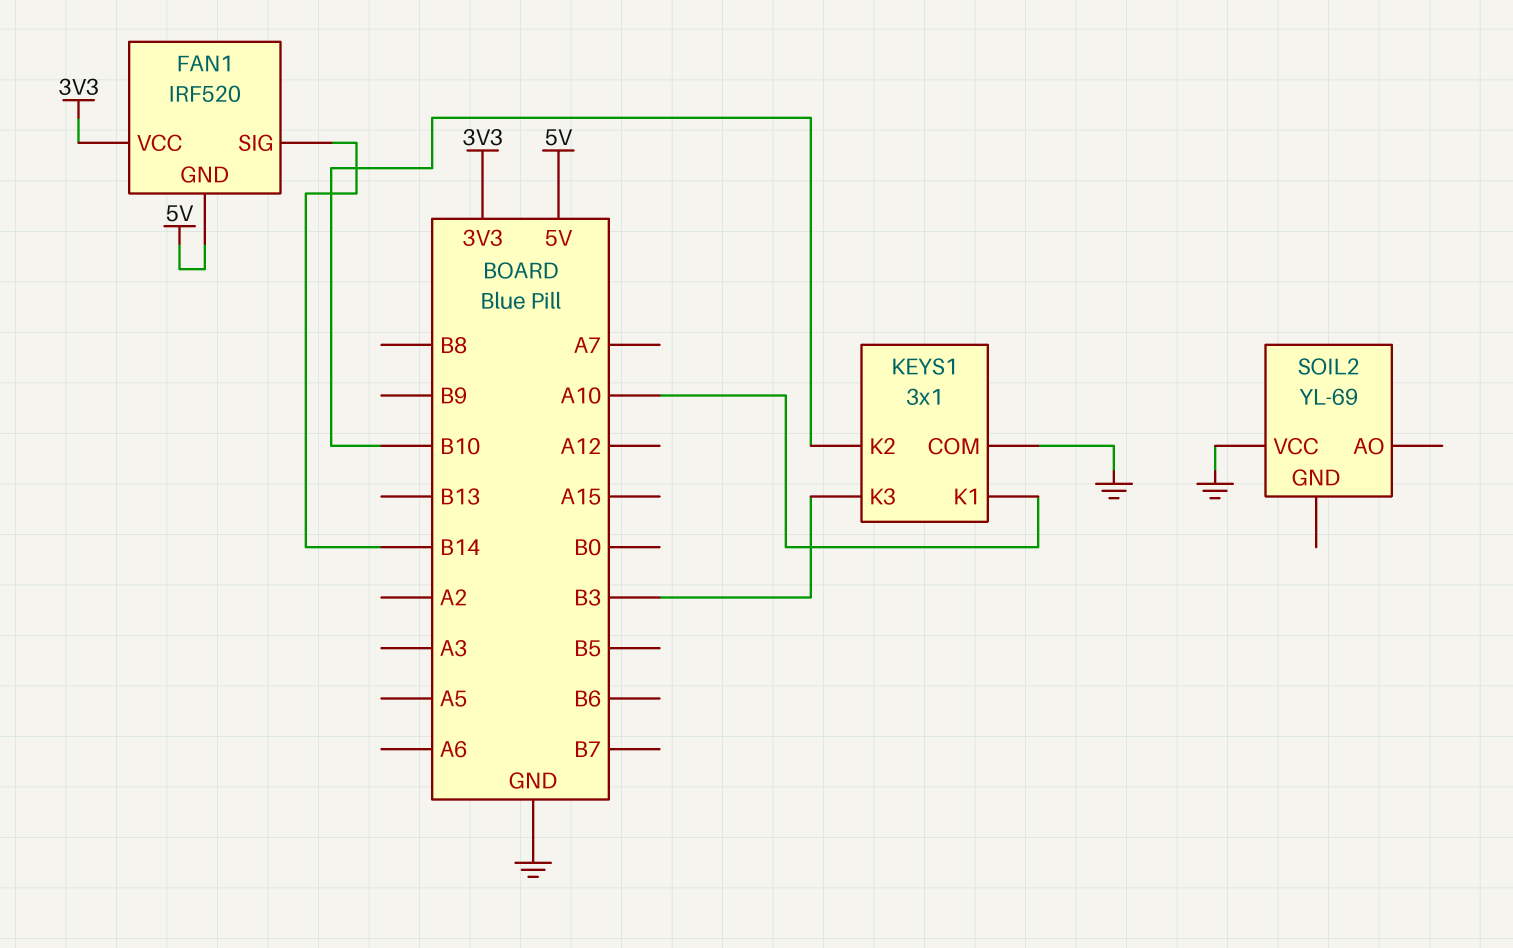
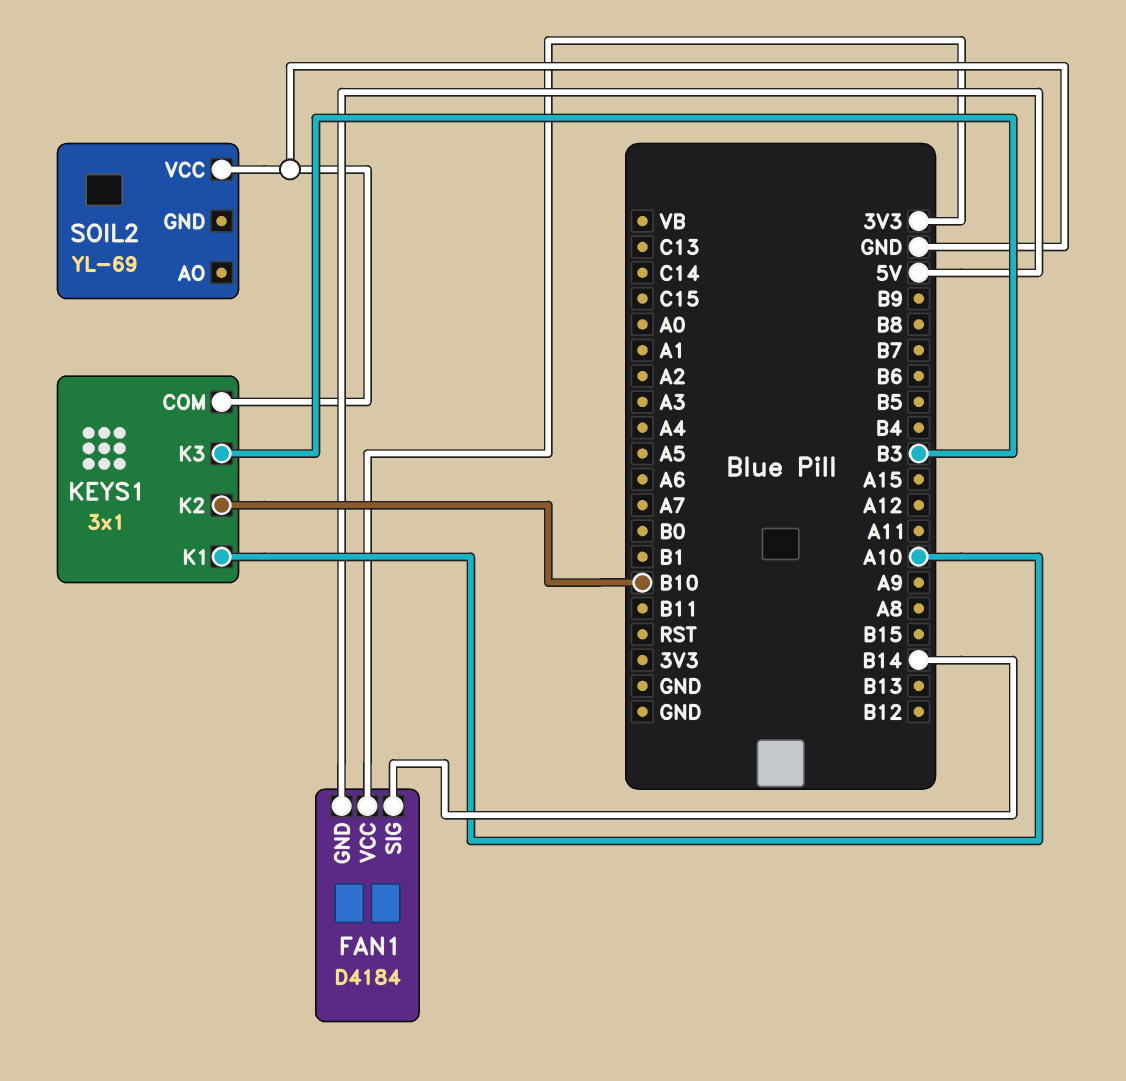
FAN1: IRF520 -> D4184

